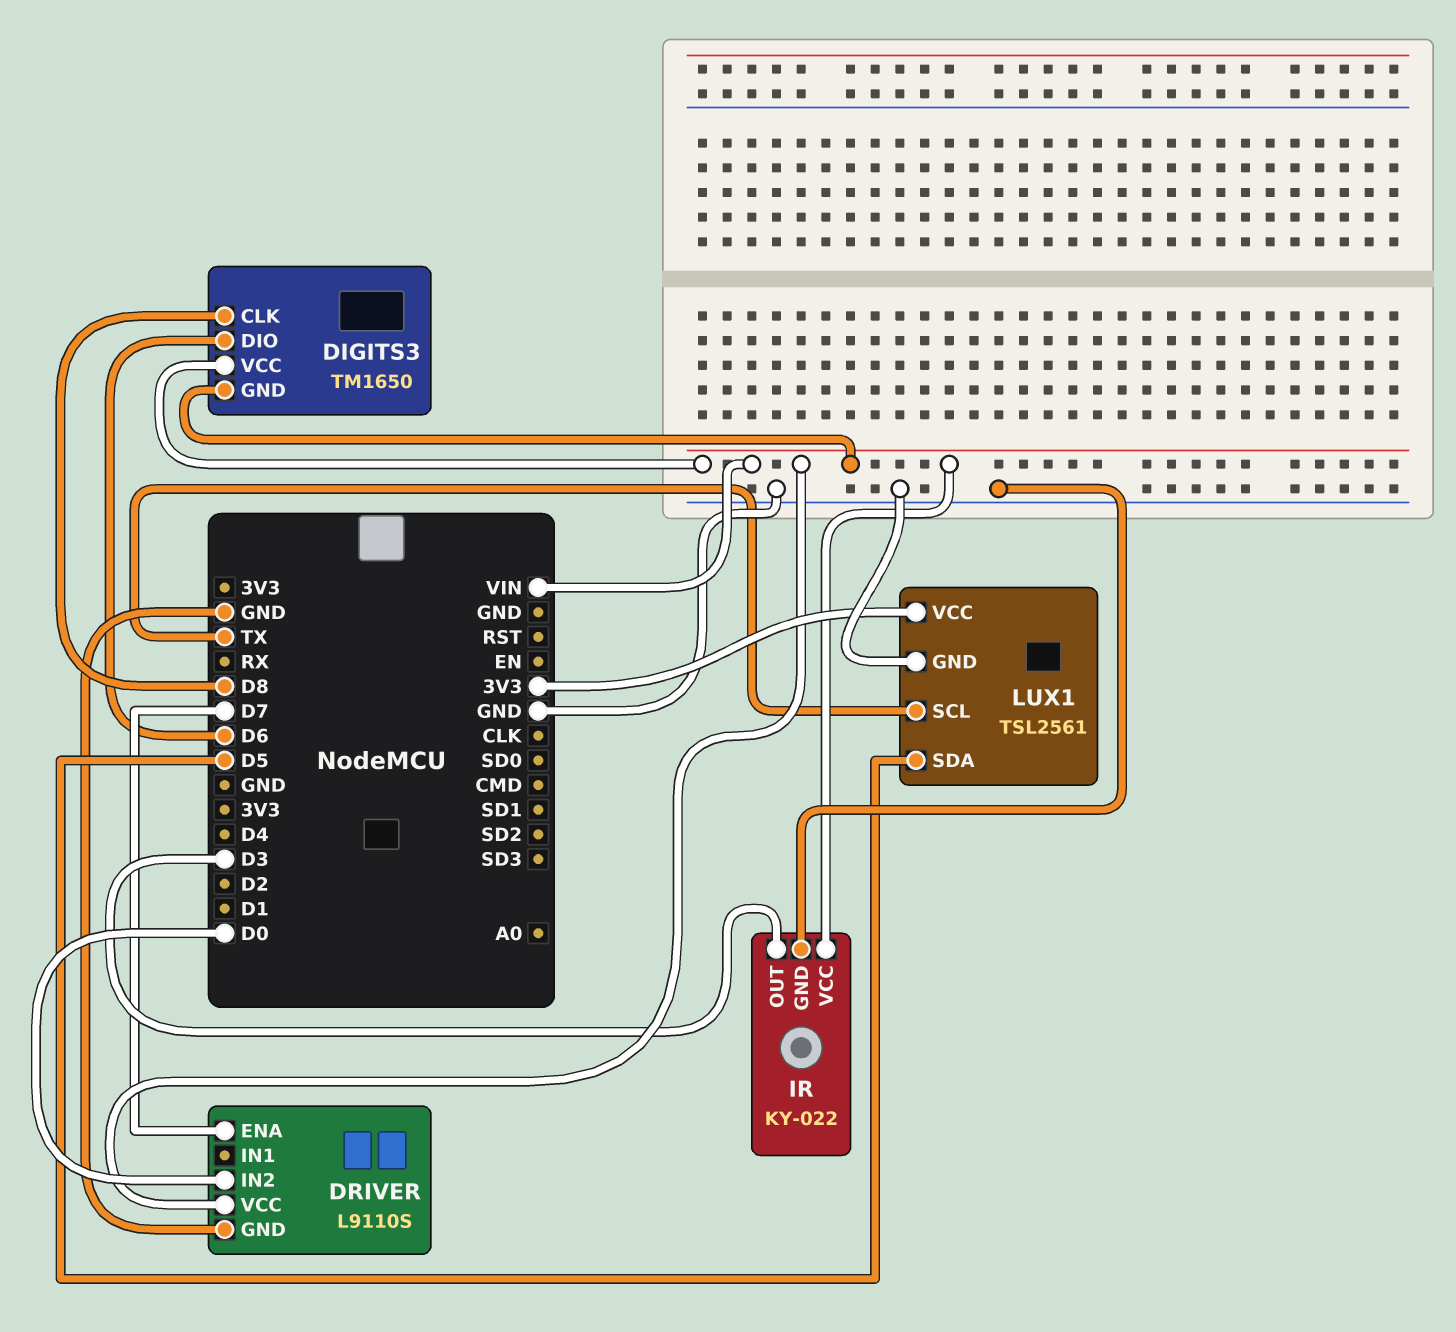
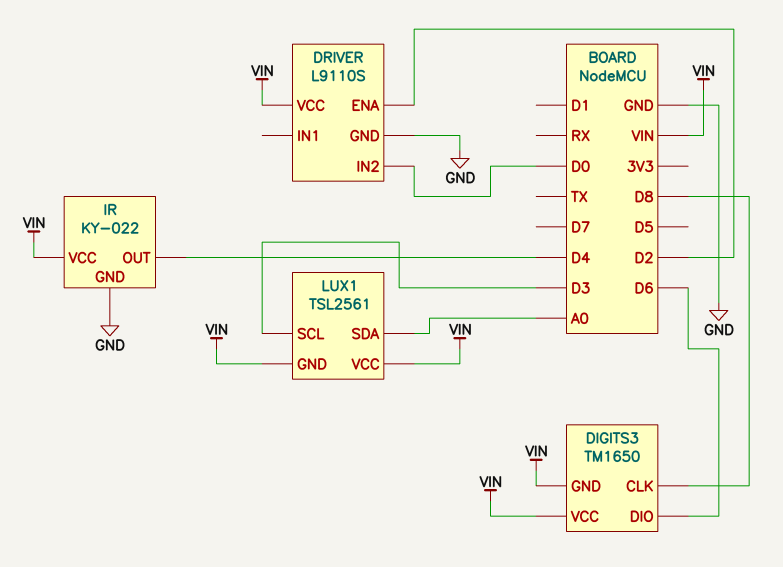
DRIVER pin ENA: D7 -> D2
IR pin OUT: D3 -> D4
LUX1 pin GND: GND -> VIN
LUX1 pin SCL: TX -> D3
LUX1 pin SDA: D5 -> A0
LUX1 pin VCC: 3V3 -> VIN

